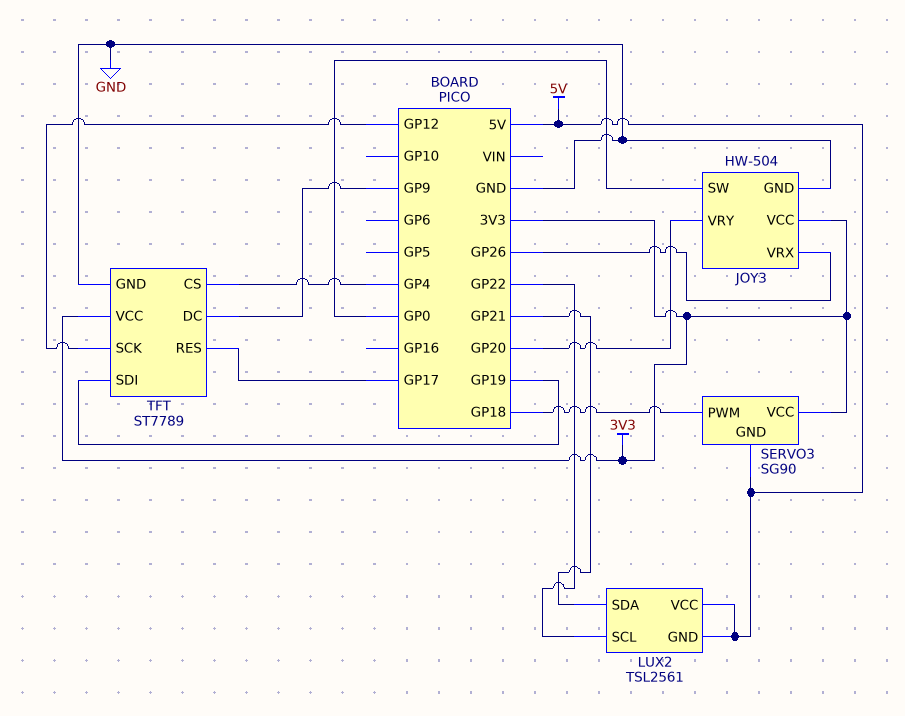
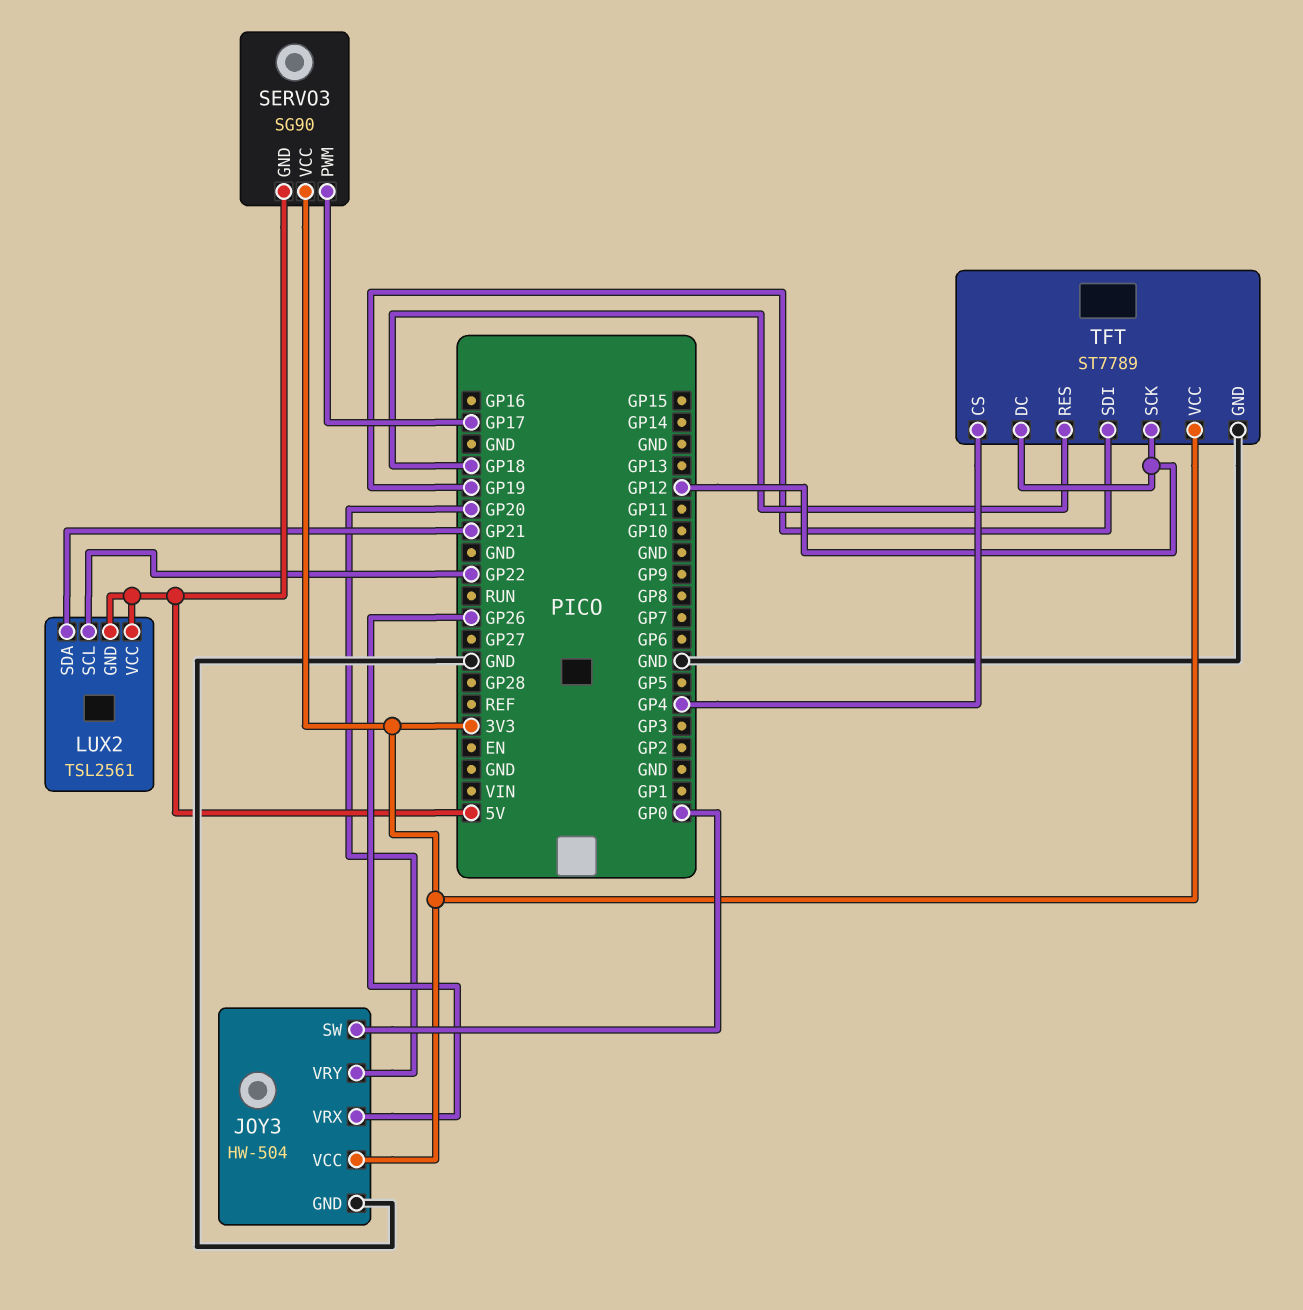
SERVO3 pin PWM: GP18 -> GP17
TFT pin DC: GP9 -> GP12
TFT pin RES: GP17 -> GP18

